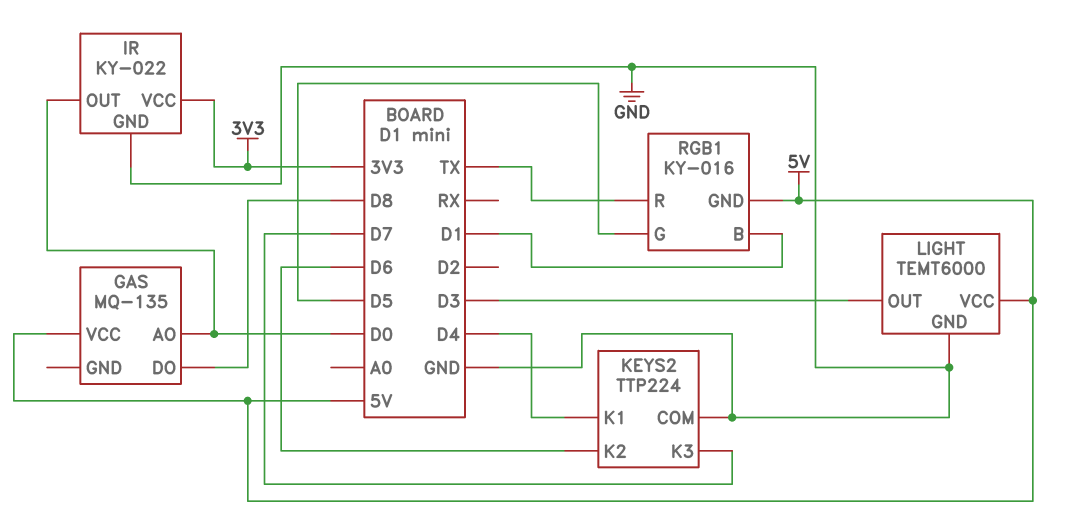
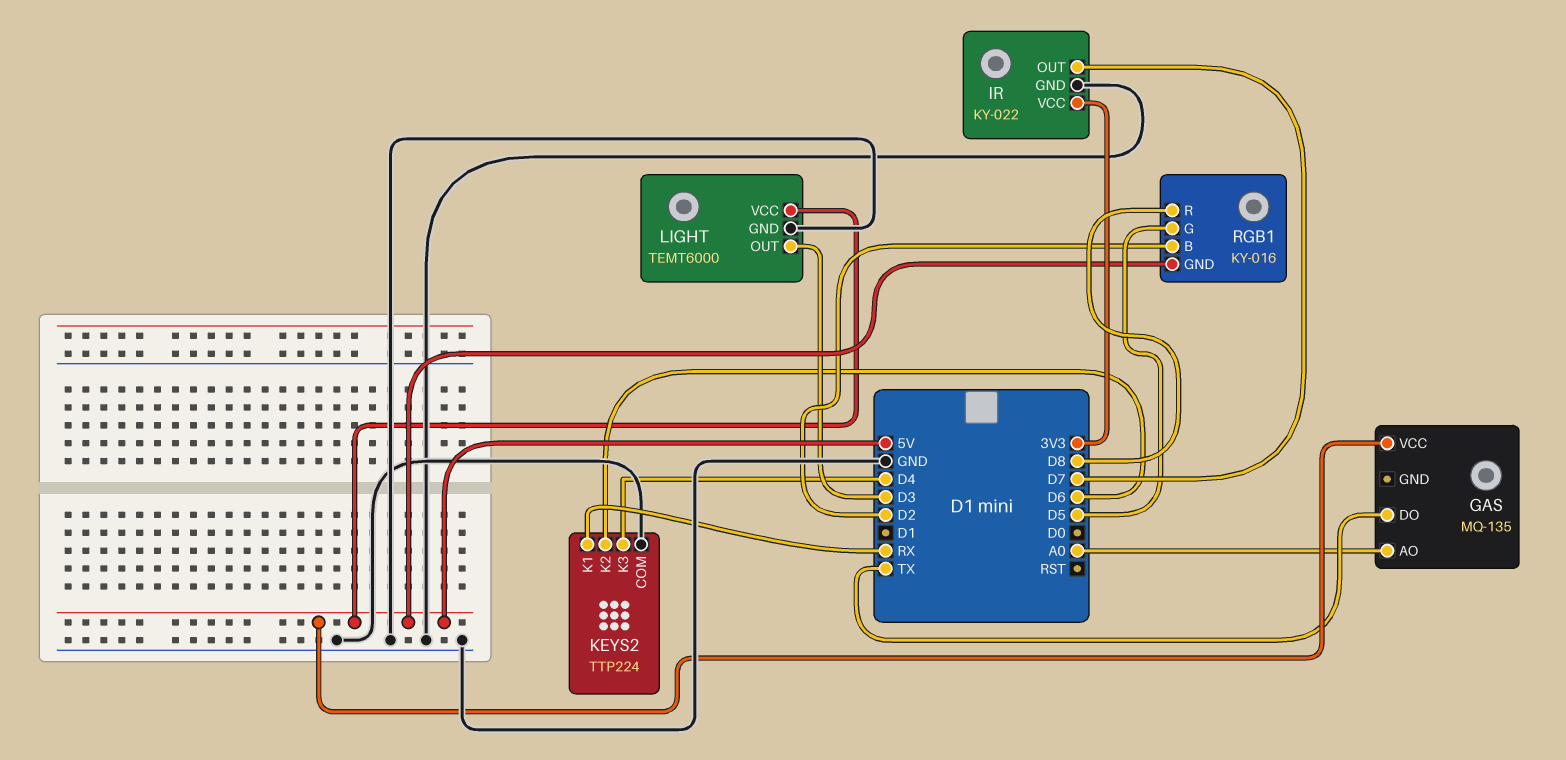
GAS pin AO: D0 -> A0
GAS pin DO: D8 -> TX
IR pin OUT: D0 -> D7
KEYS2 pin K1: D4 -> RX
KEYS2 pin K3: D7 -> D4
RGB1 pin B: D1 -> D2
RGB1 pin R: TX -> D8

